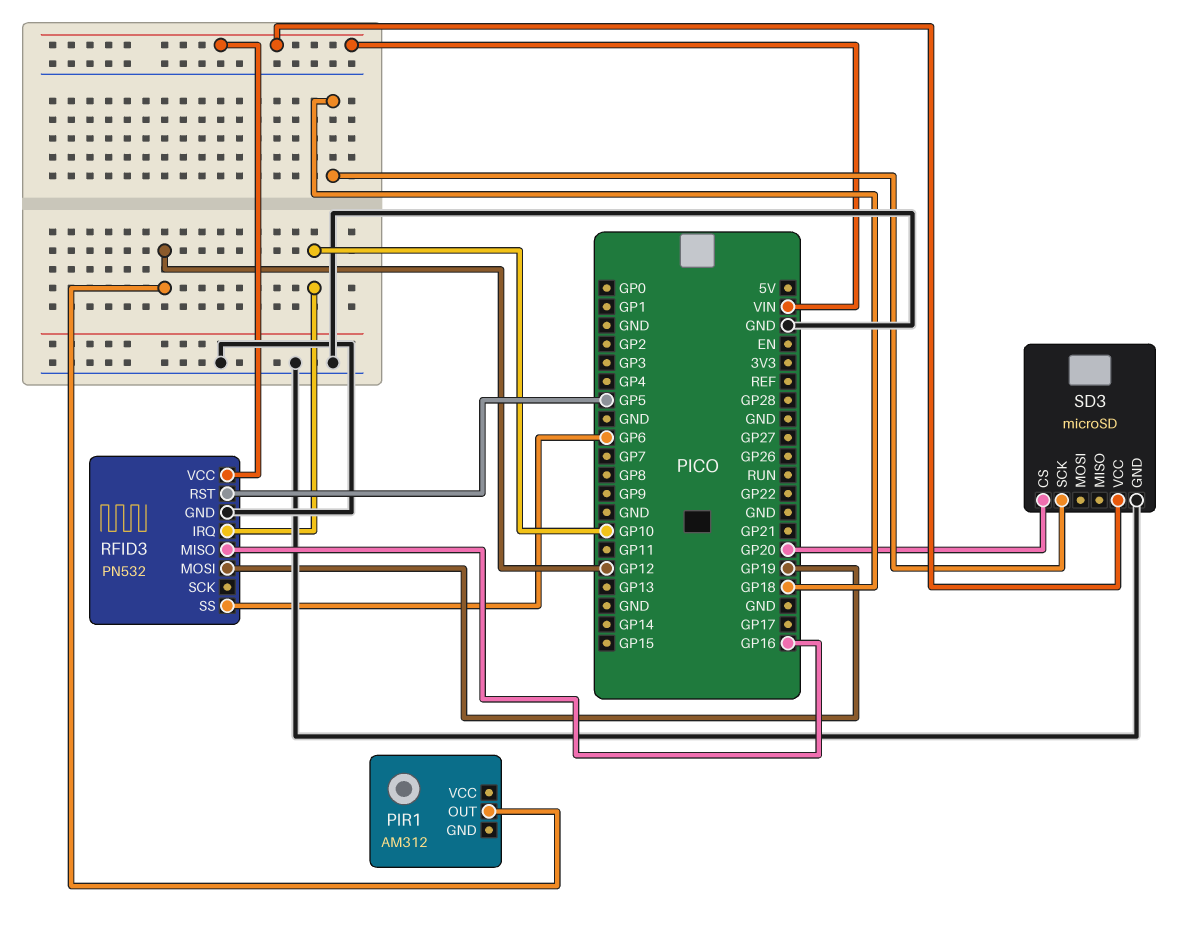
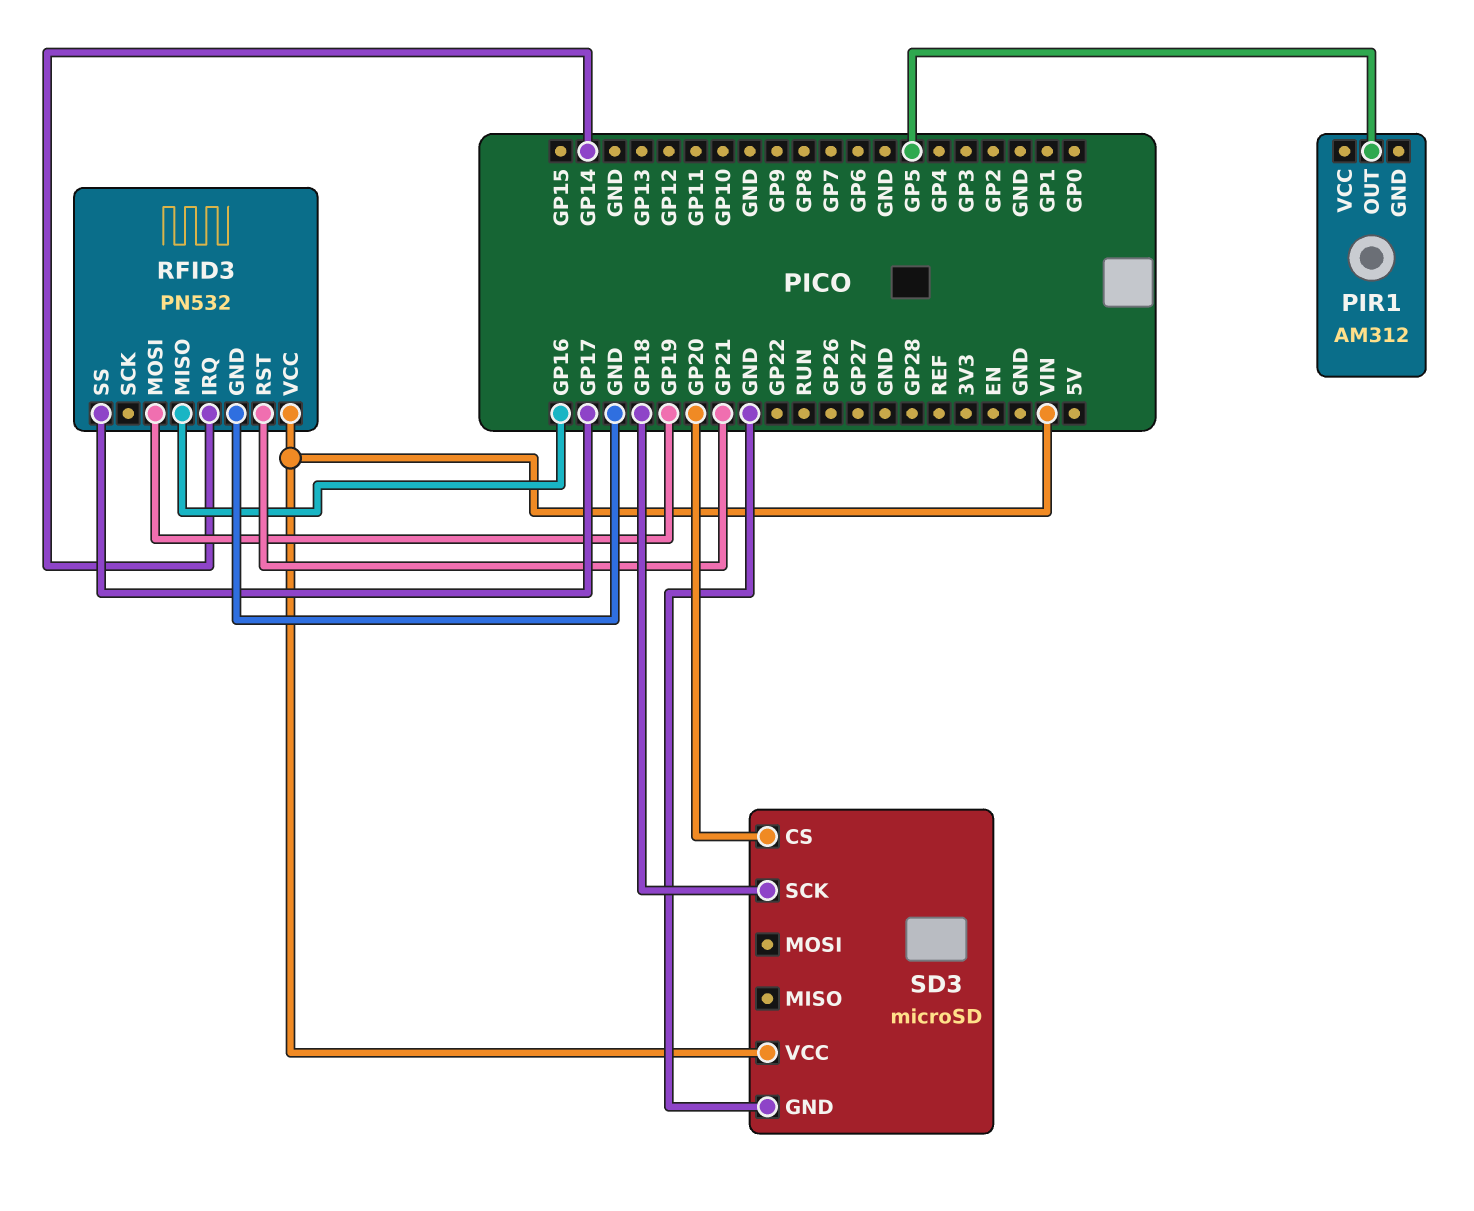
PIR1 pin OUT: GP12 -> GP5
RFID3 pin IRQ: GP10 -> GP14
RFID3 pin RST: GP5 -> GP21
RFID3 pin SS: GP6 -> GP17

